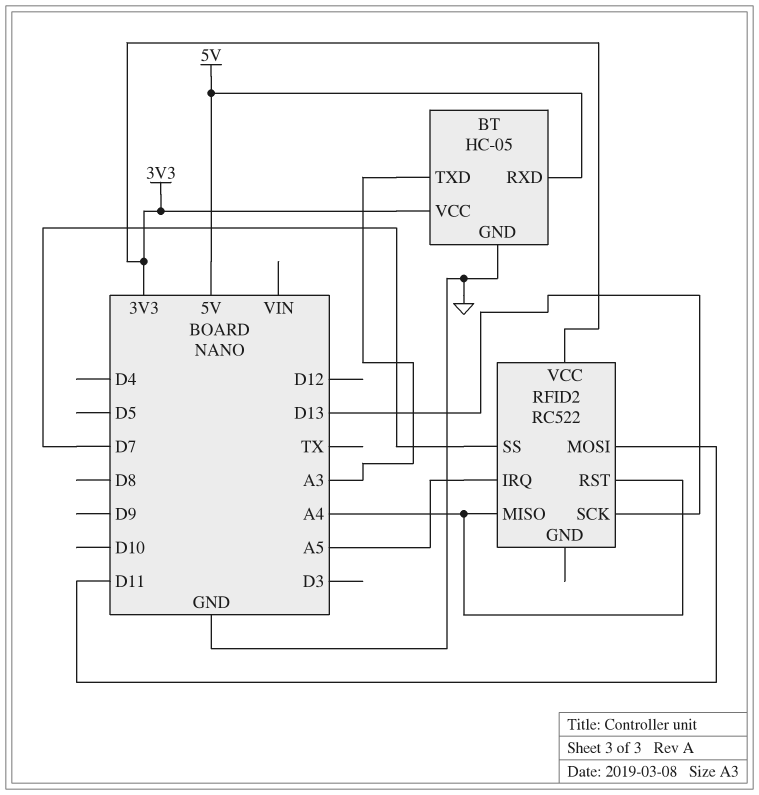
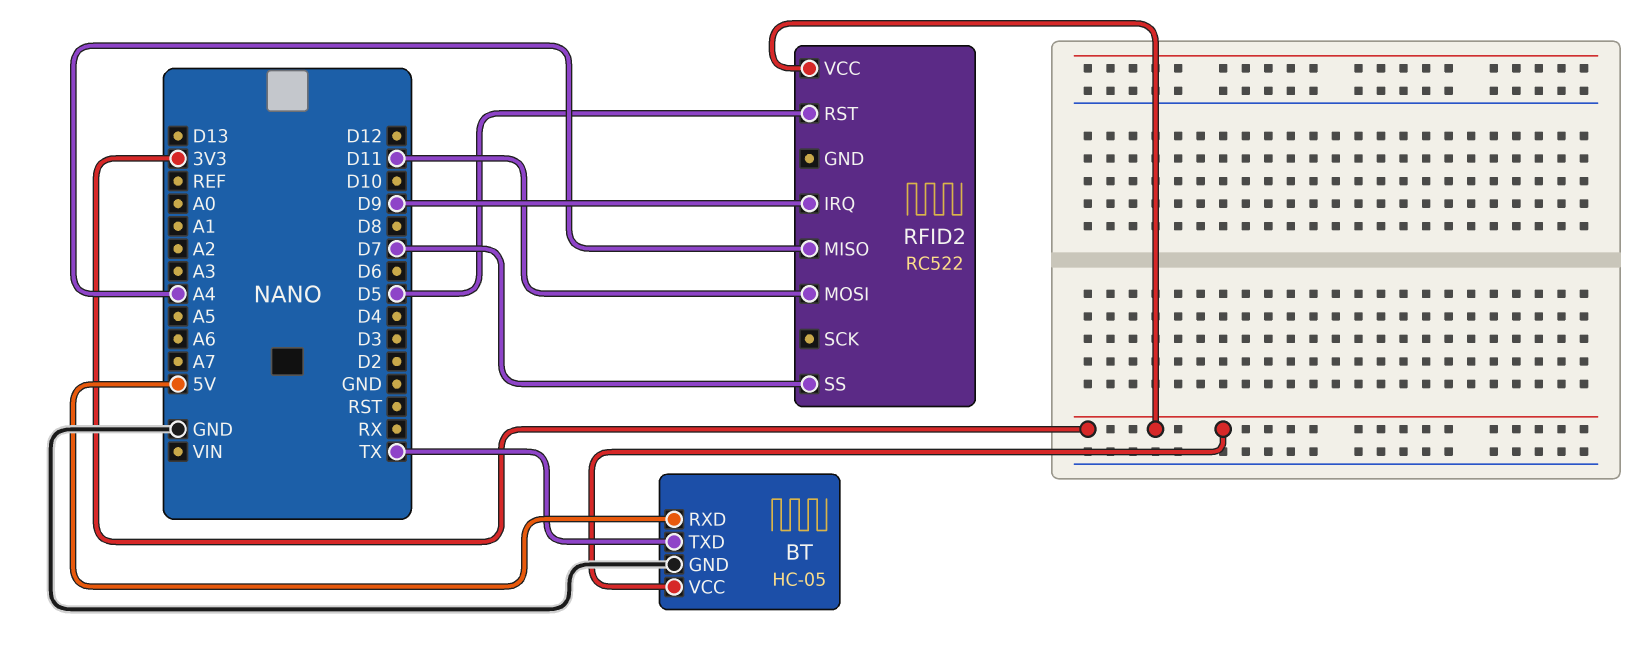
BT pin TXD: A3 -> TX
RFID2 pin IRQ: A5 -> D9
RFID2 pin RST: A4 -> D5
RFID2 pin SCK: D13 -> none

